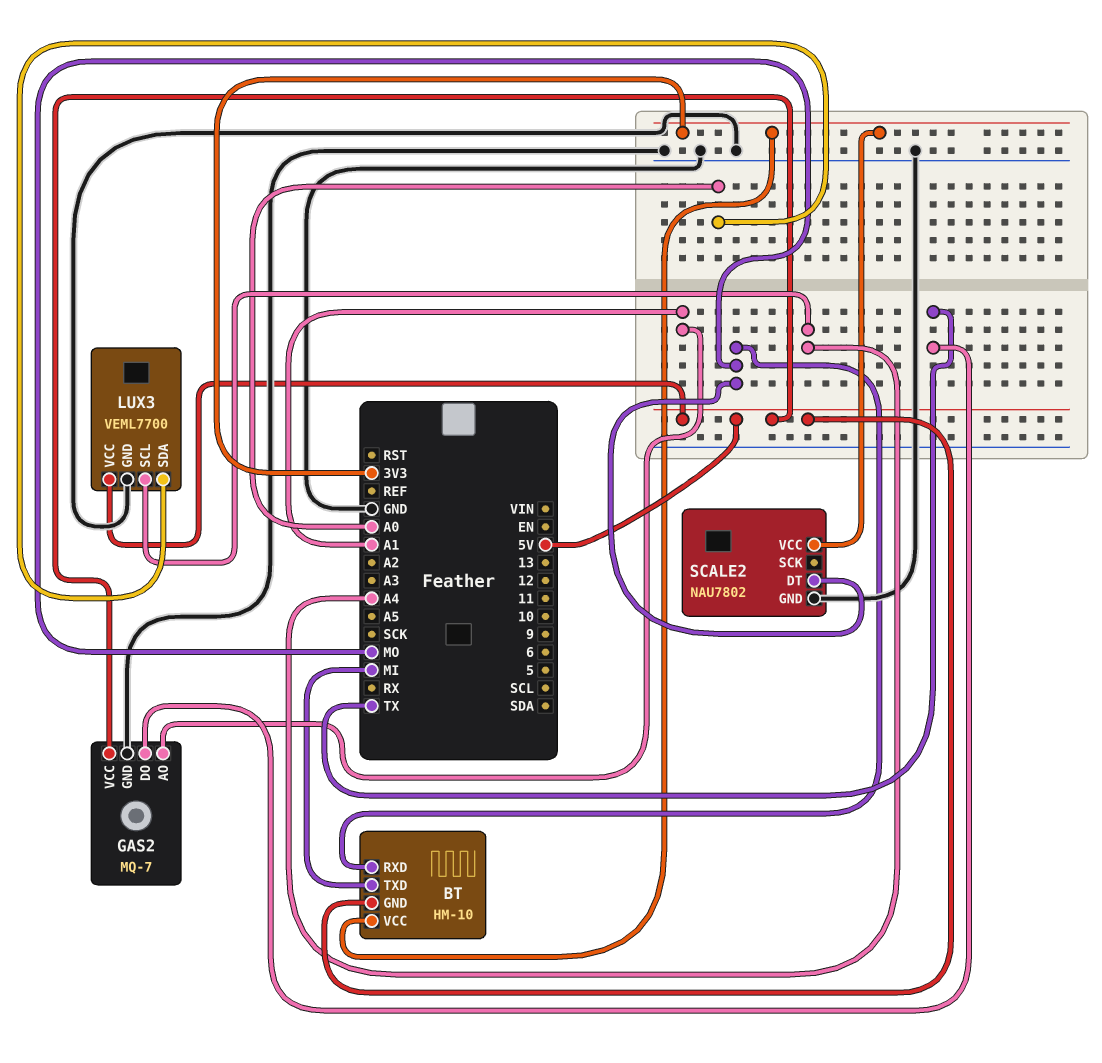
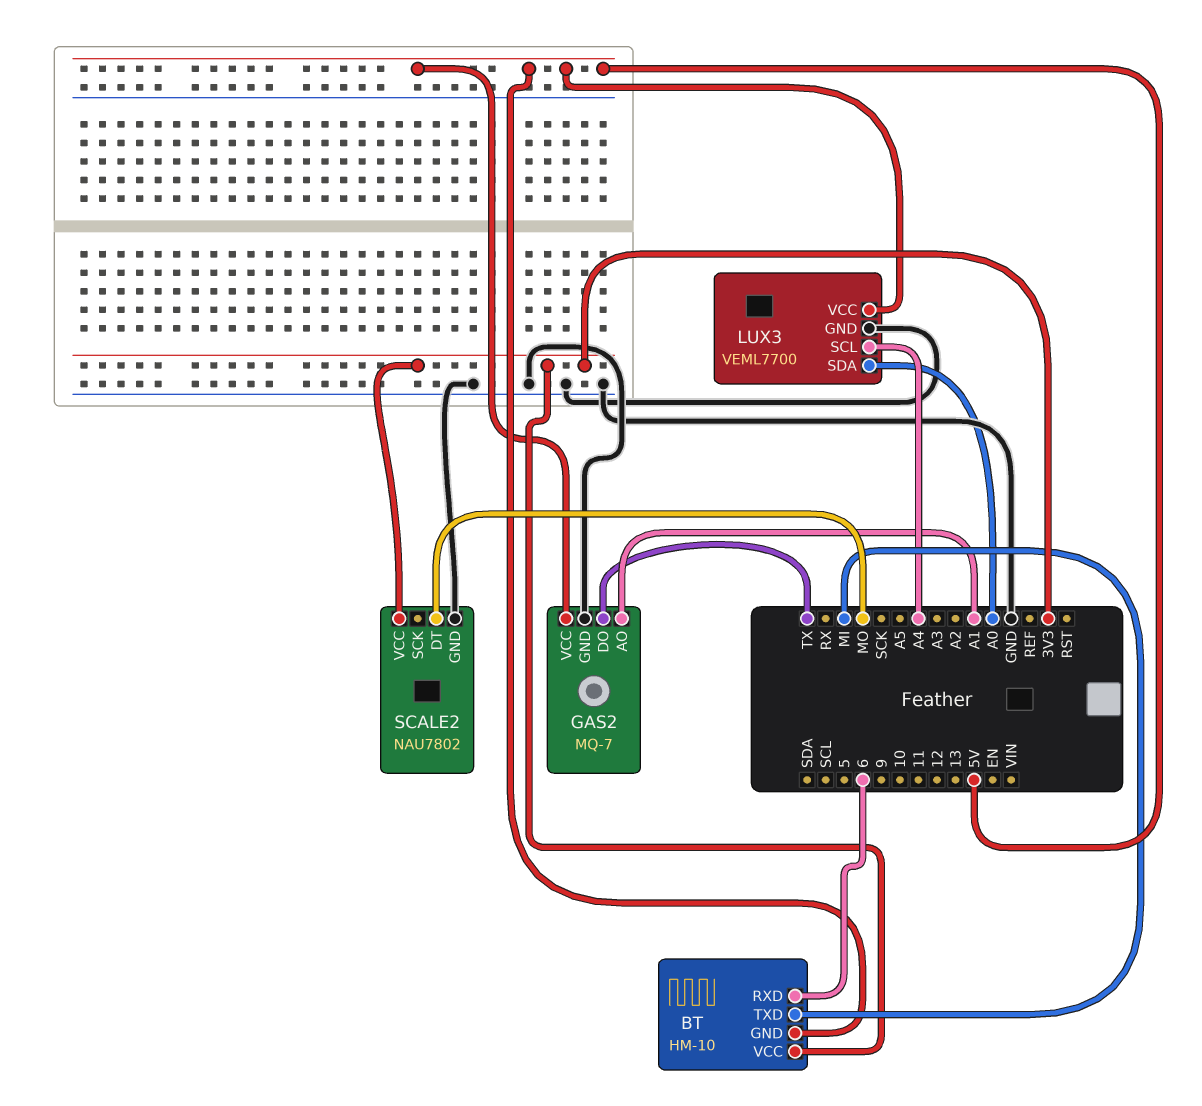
BT pin RXD: MO -> 6

